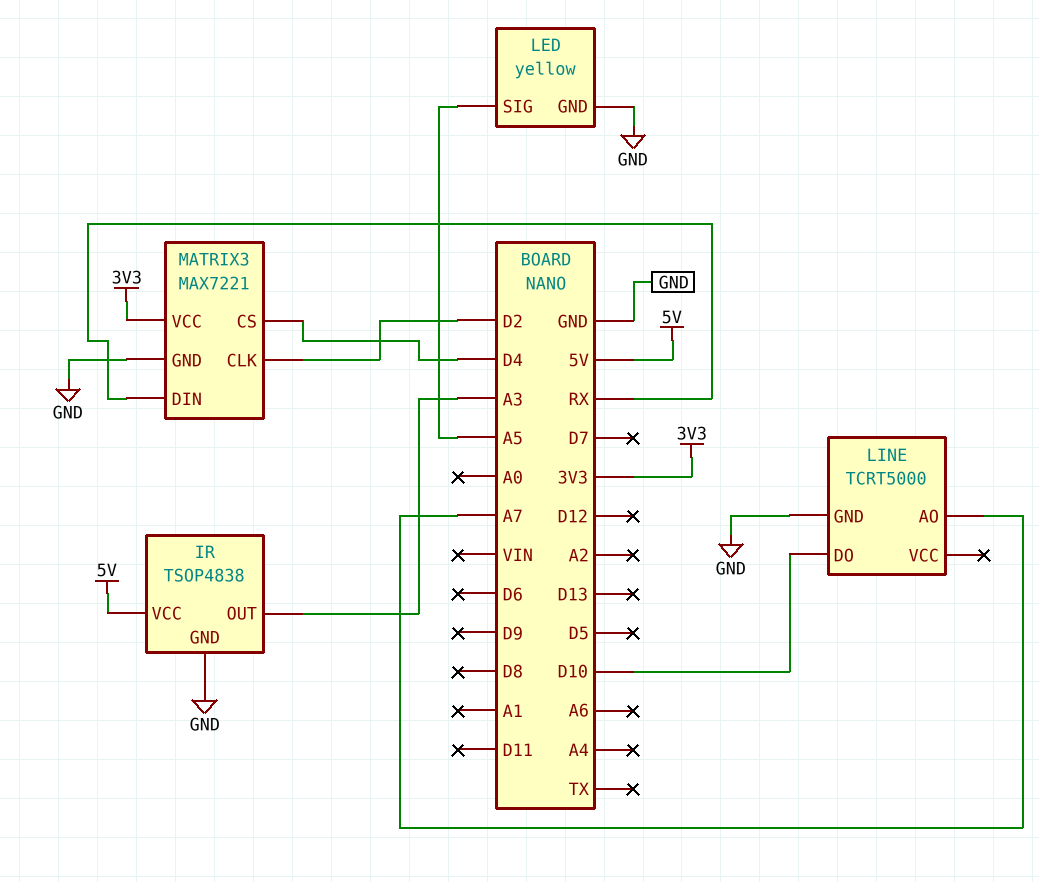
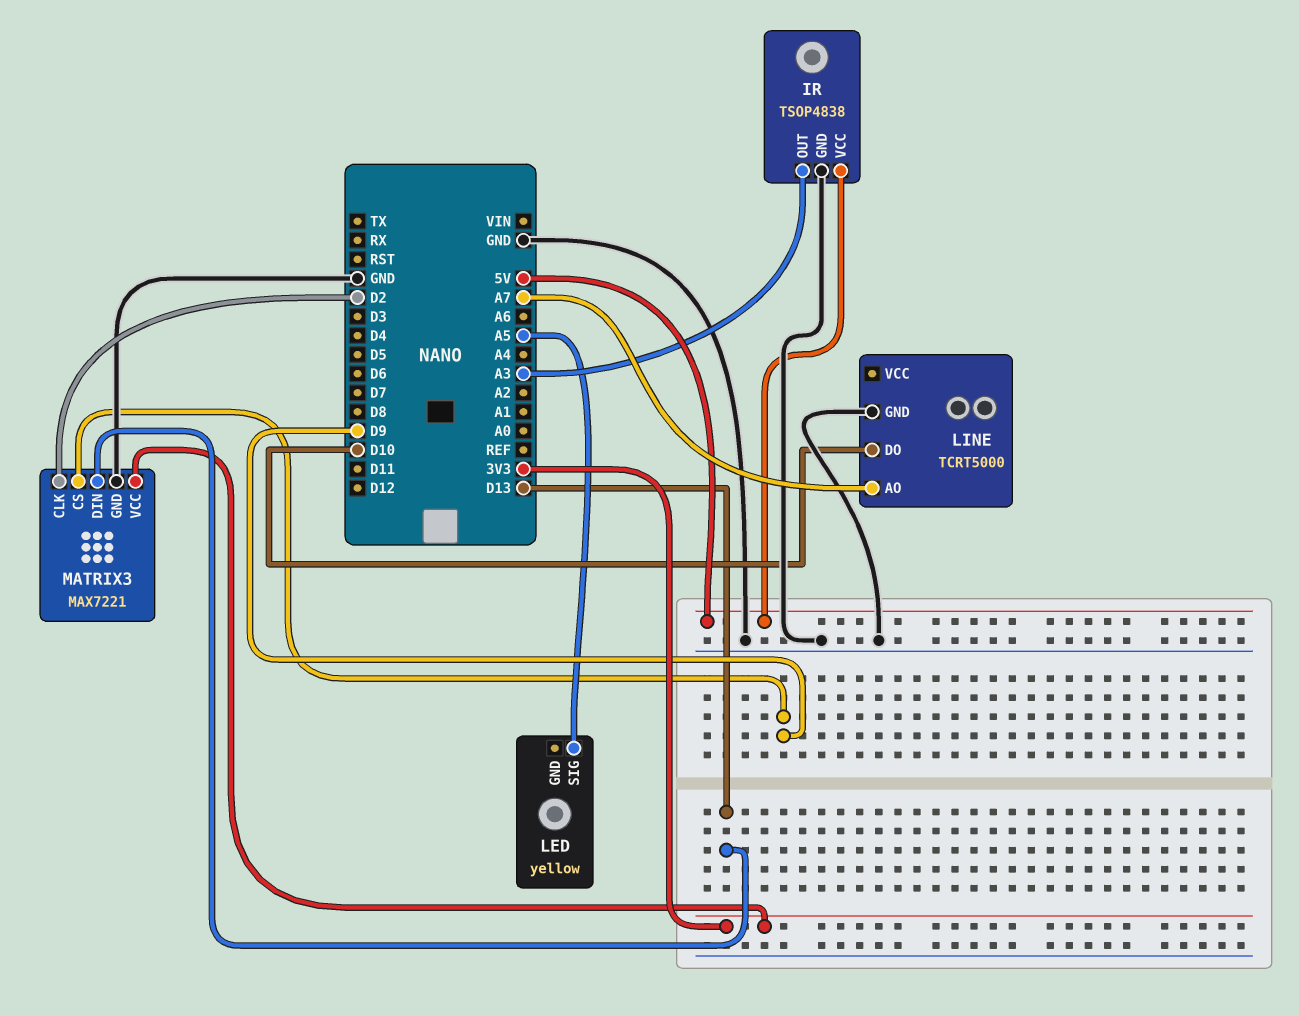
LED pin GND: GND -> none
MATRIX3 pin CS: D4 -> D9
MATRIX3 pin DIN: RX -> D13

